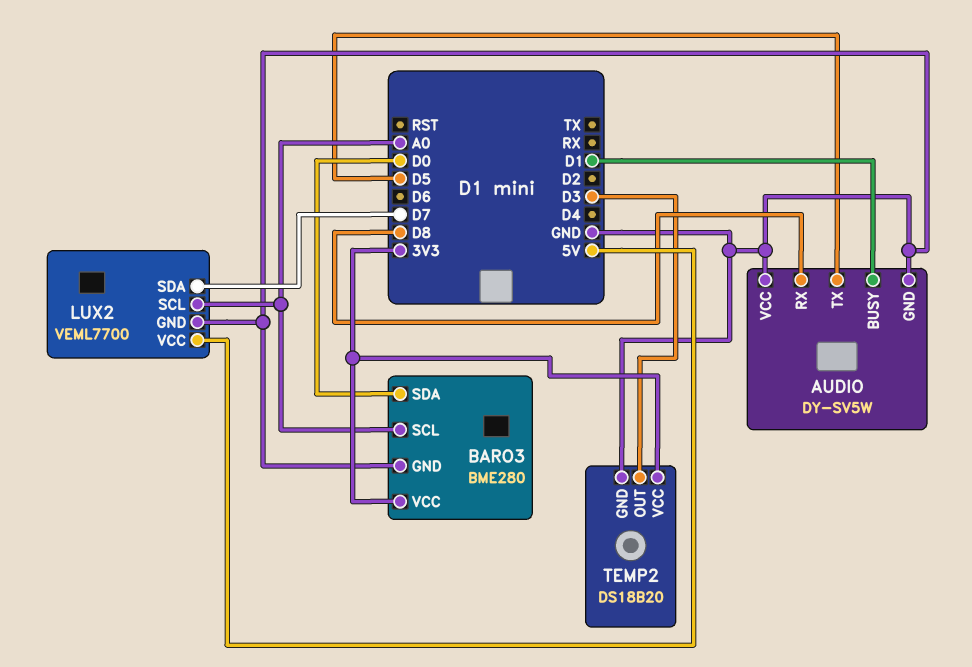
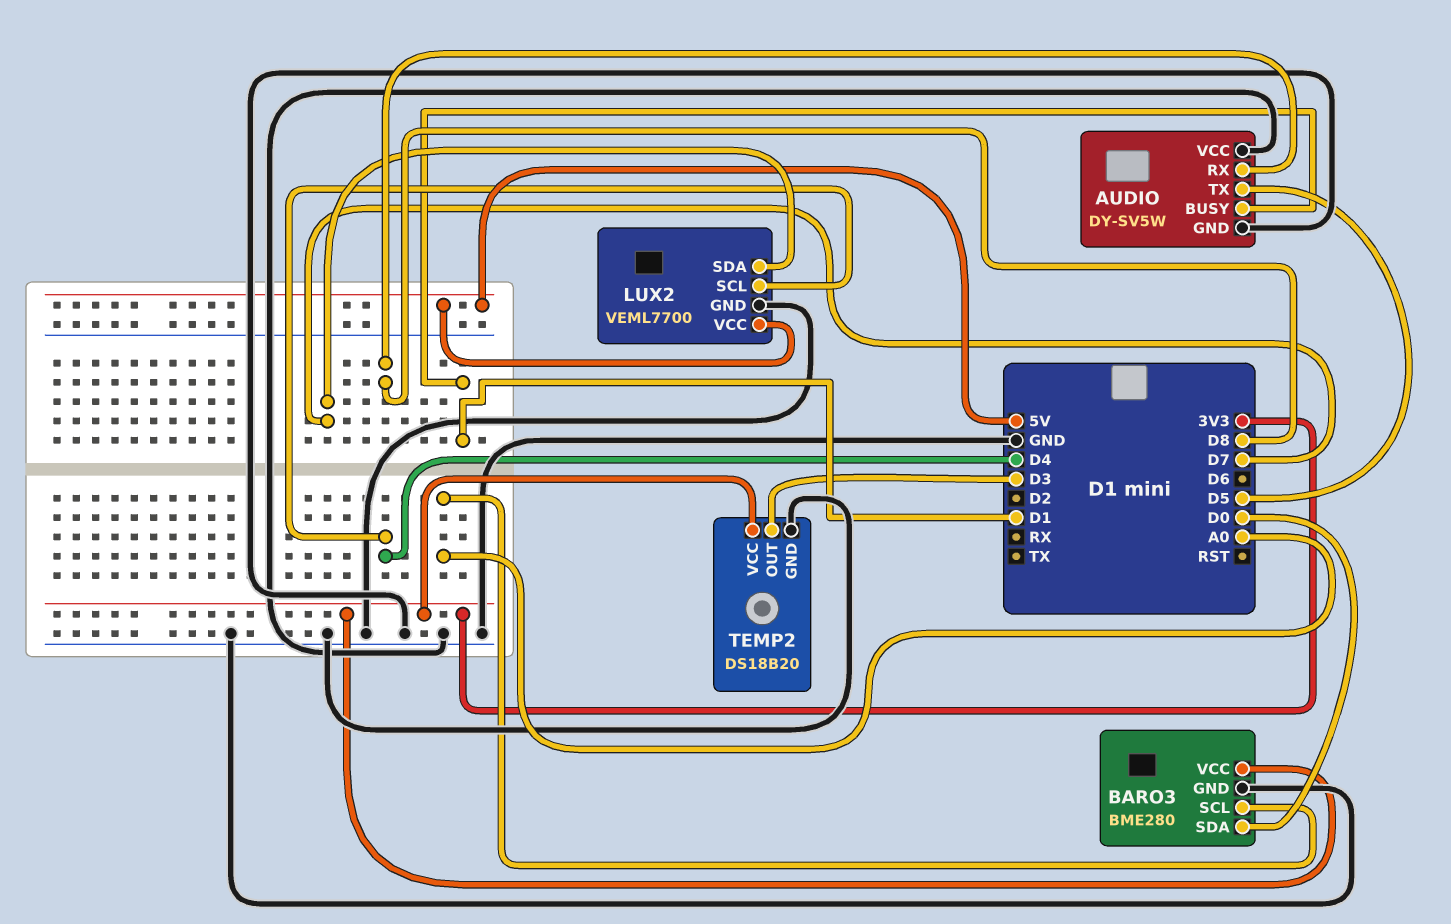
LUX2 pin SCL: A0 -> D4

